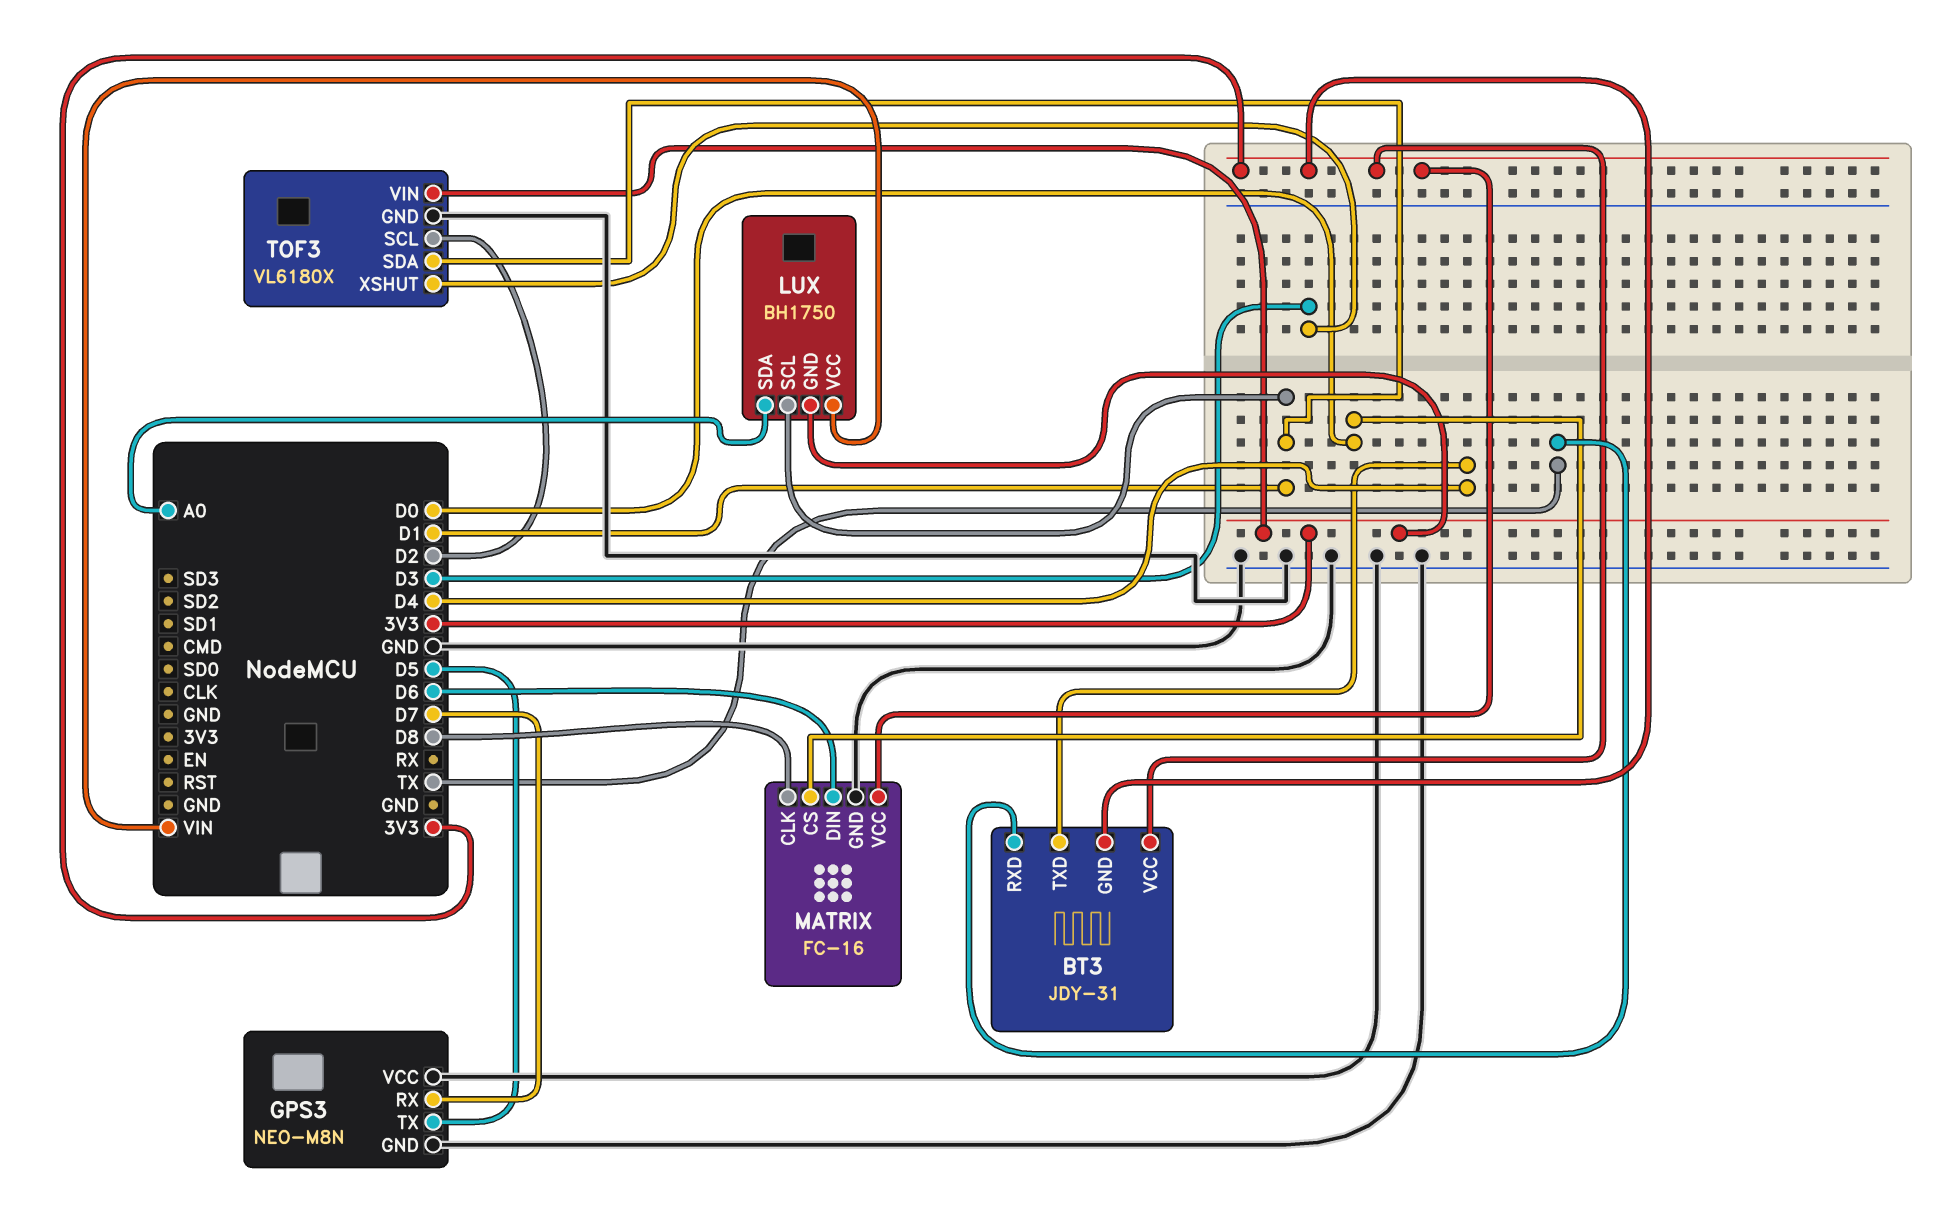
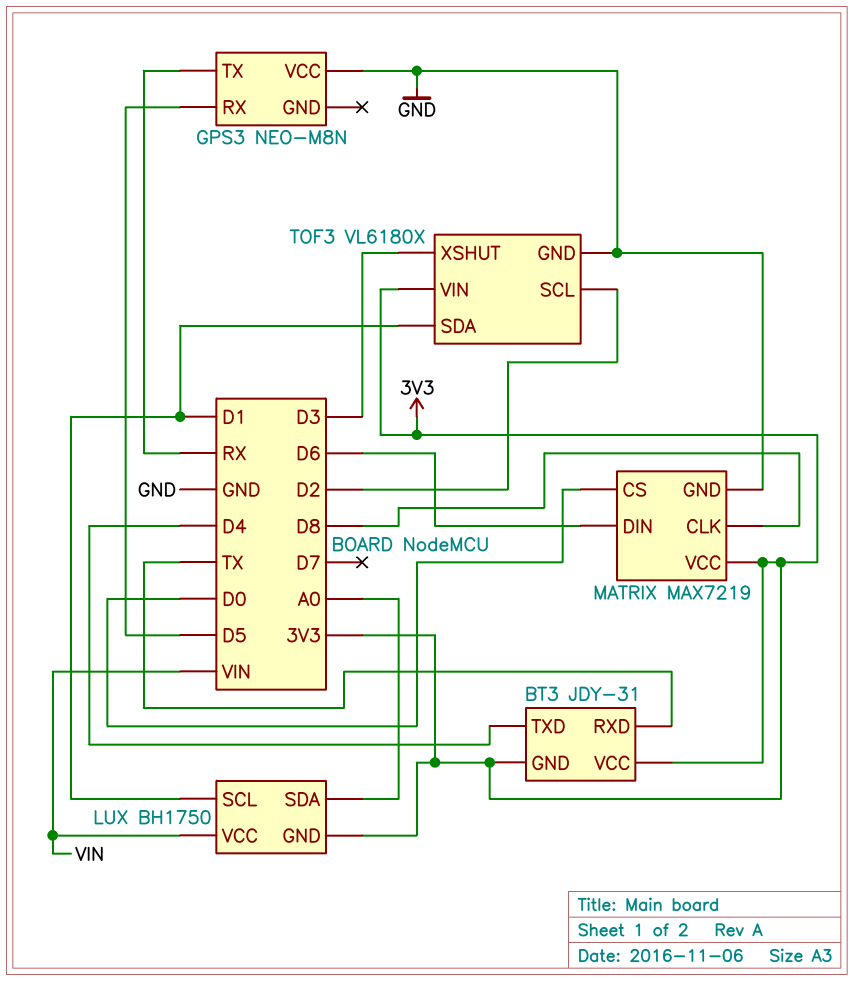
GPS3 pin GND: GND -> none
GPS3 pin RX: D7 -> D5
GPS3 pin TX: D5 -> RX
MATRIX: FC-16 -> MAX7219

